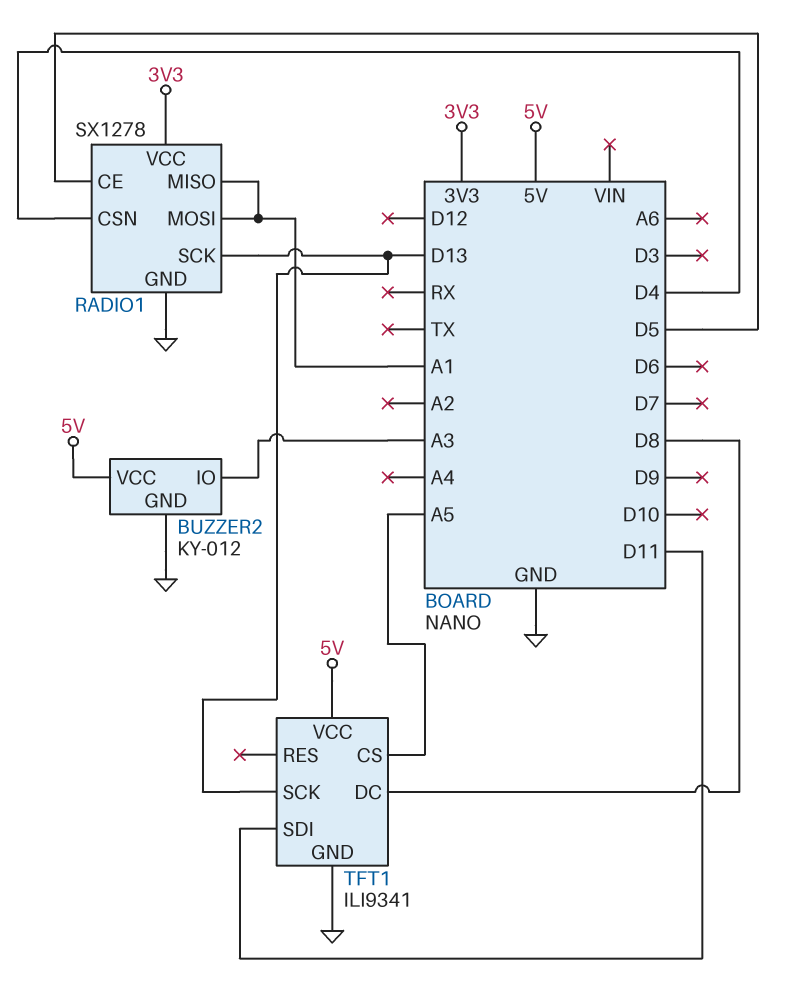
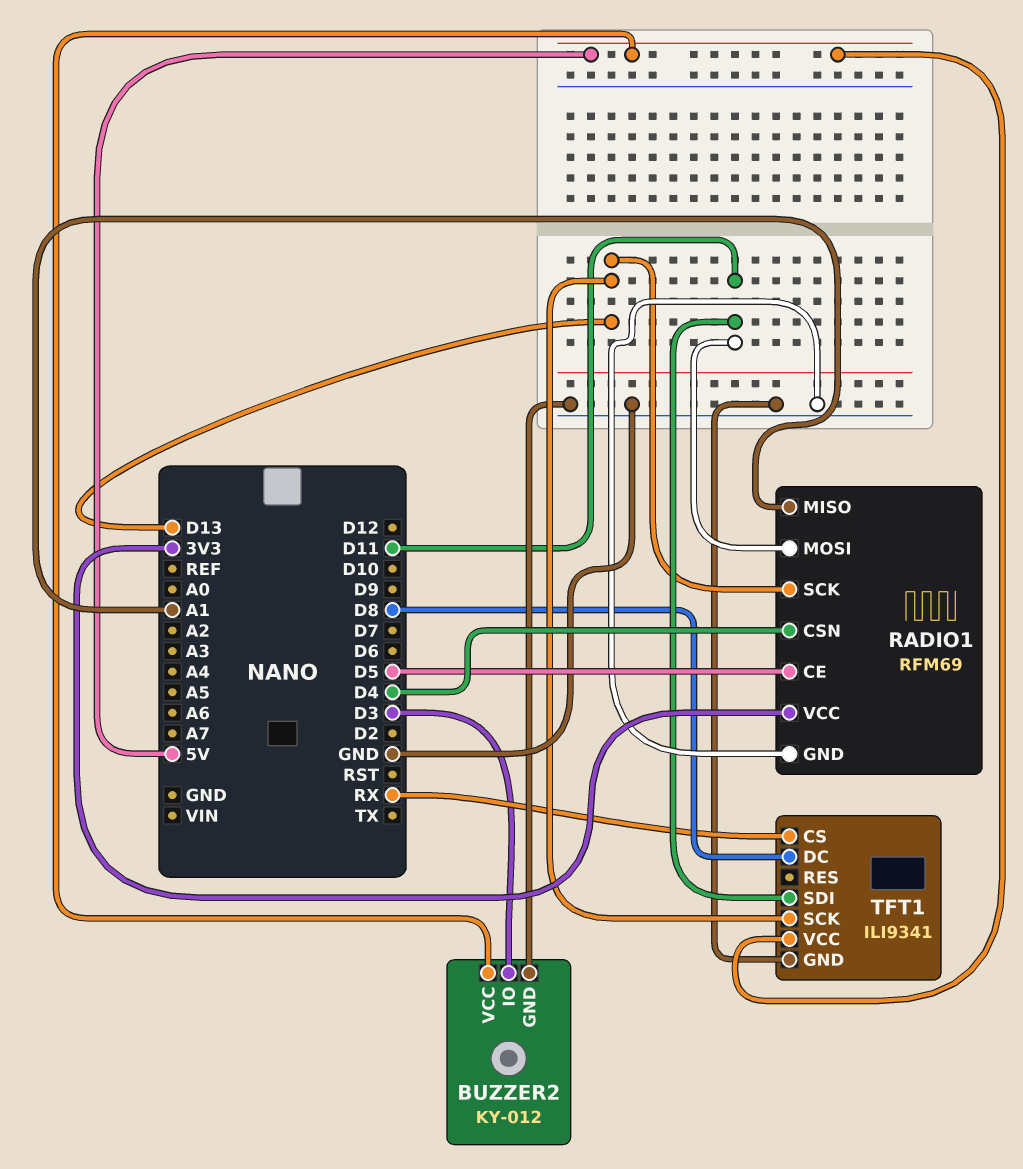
BUZZER2 pin IO: A3 -> D3
RADIO1: SX1278 -> RFM69
RADIO1 pin MOSI: A1 -> D11
TFT1 pin CS: A5 -> RX

